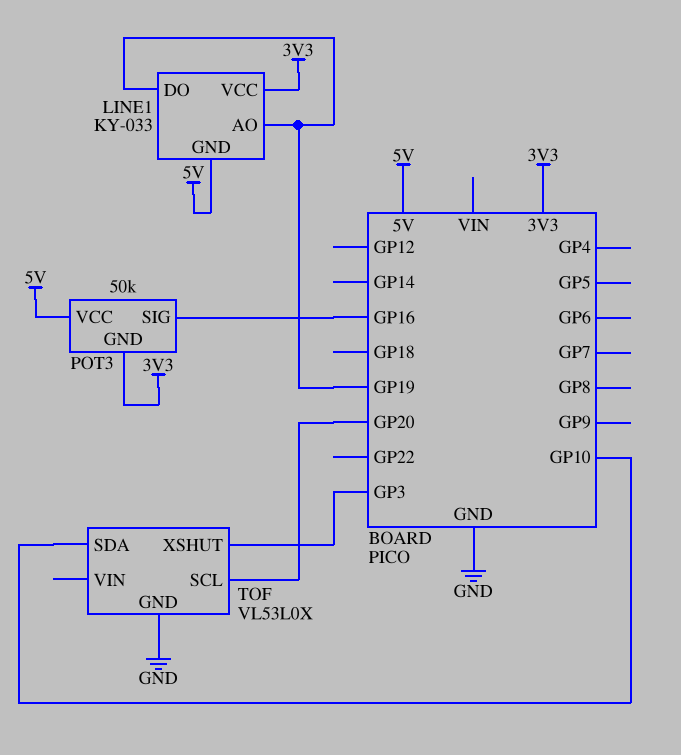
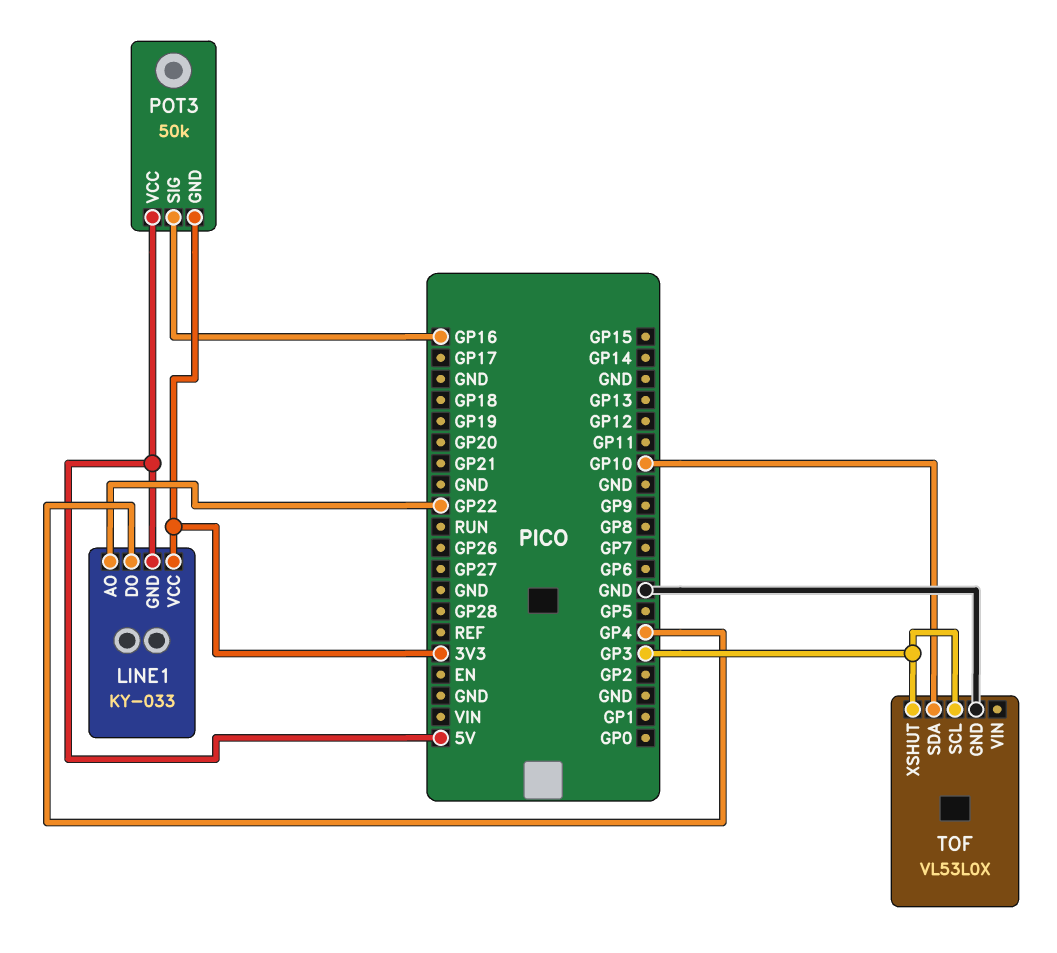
LINE1 pin AO: GP19 -> GP22
LINE1 pin DO: GP19 -> GP4
TOF pin SCL: GP20 -> GP3

